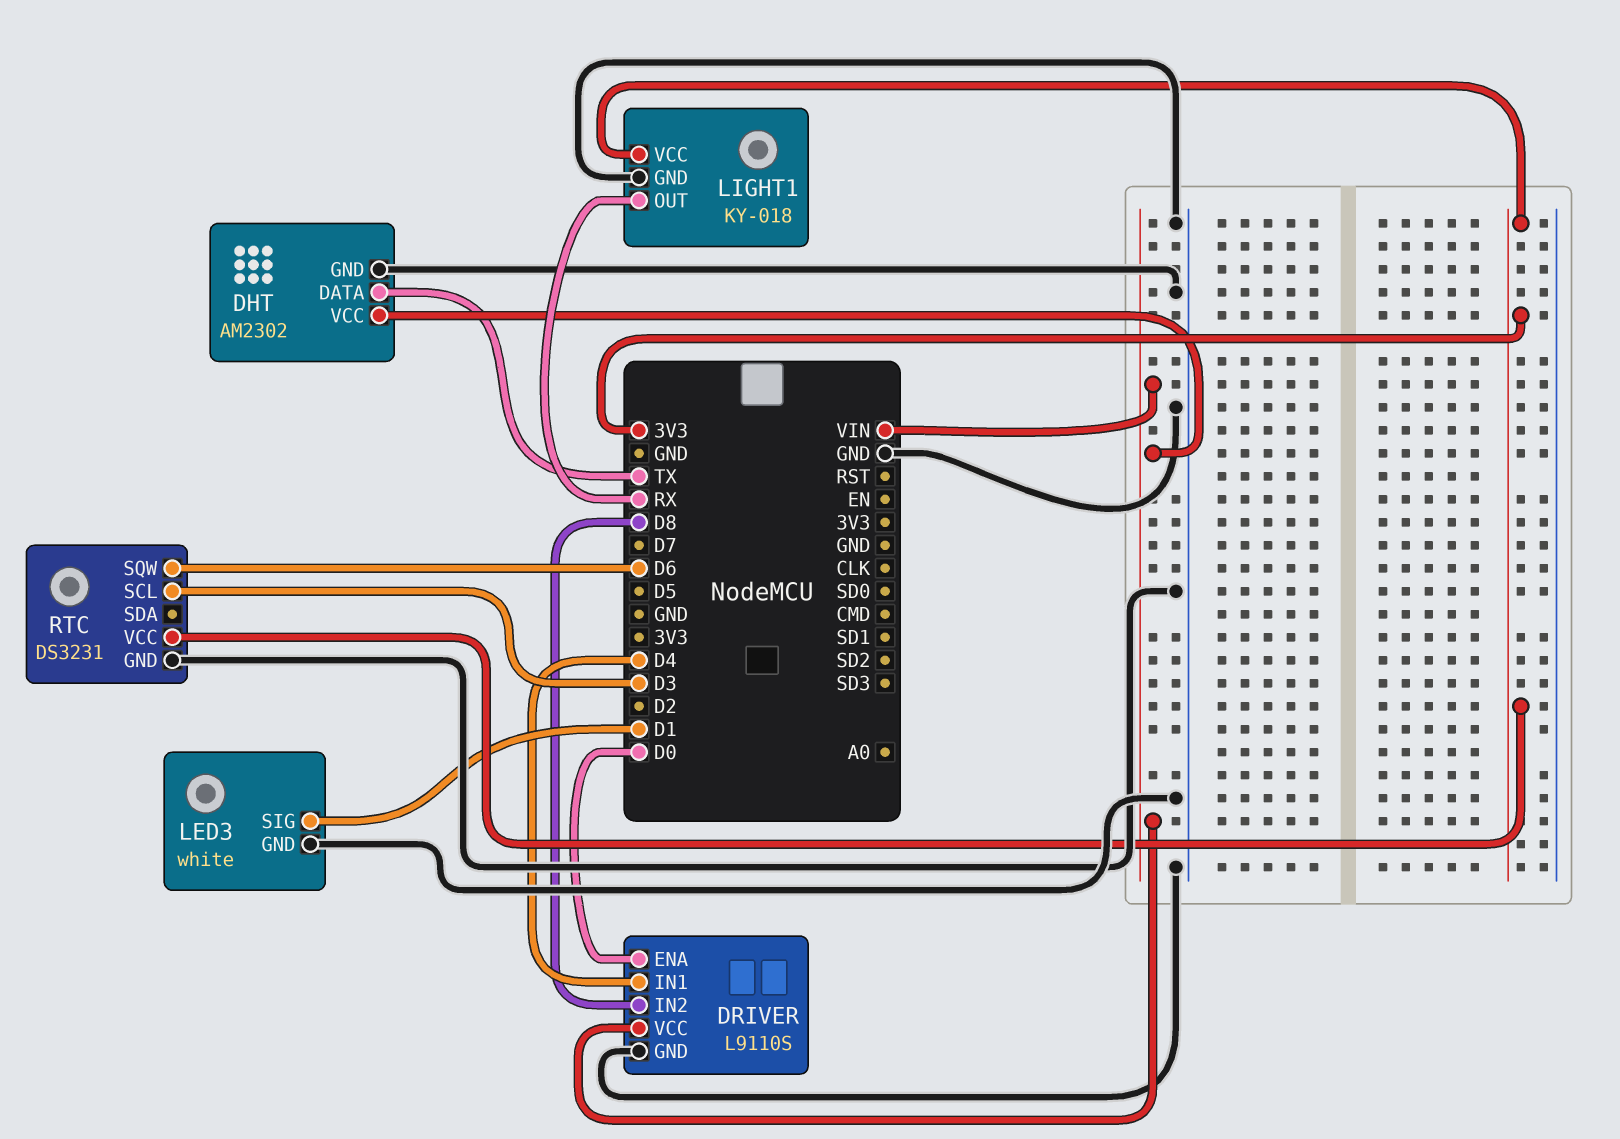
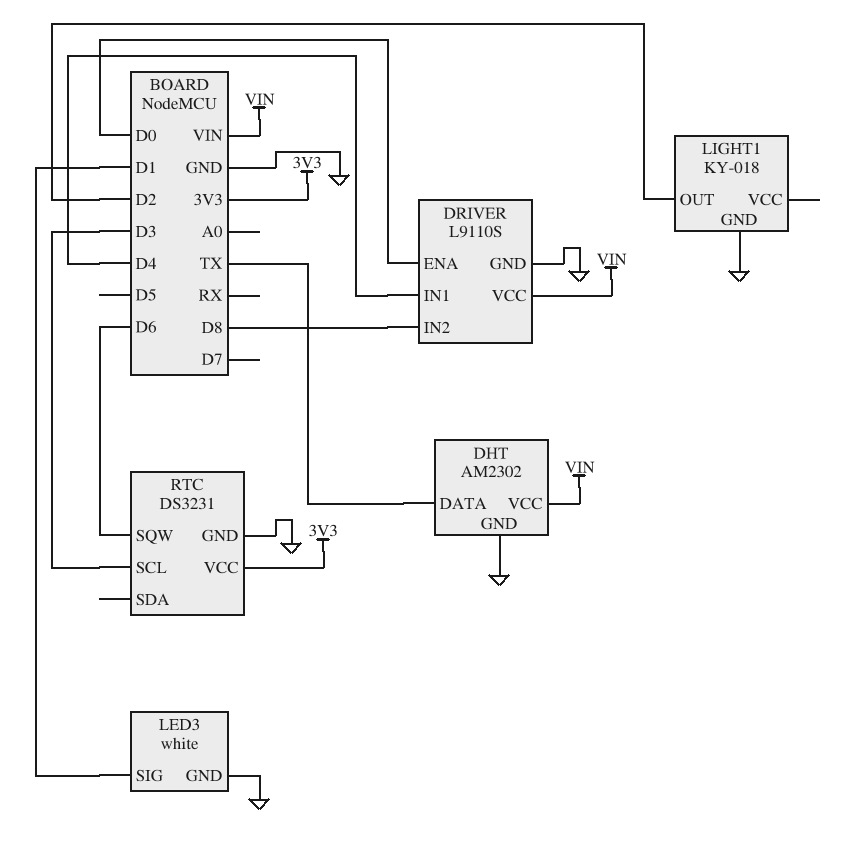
LIGHT1 pin OUT: RX -> D2
LIGHT1 pin VCC: 3V3 -> none

